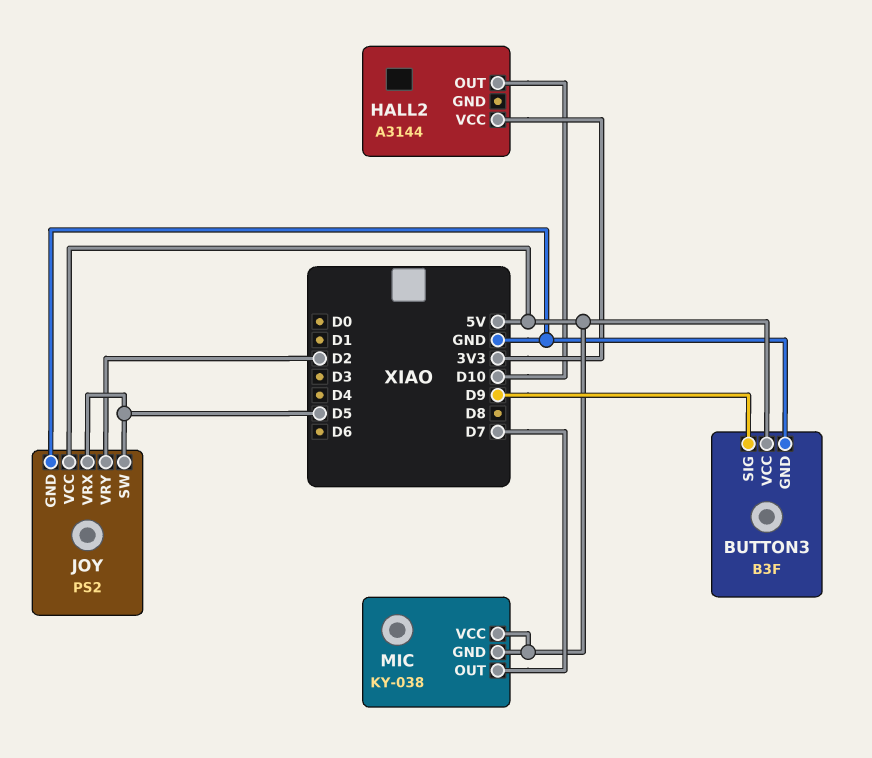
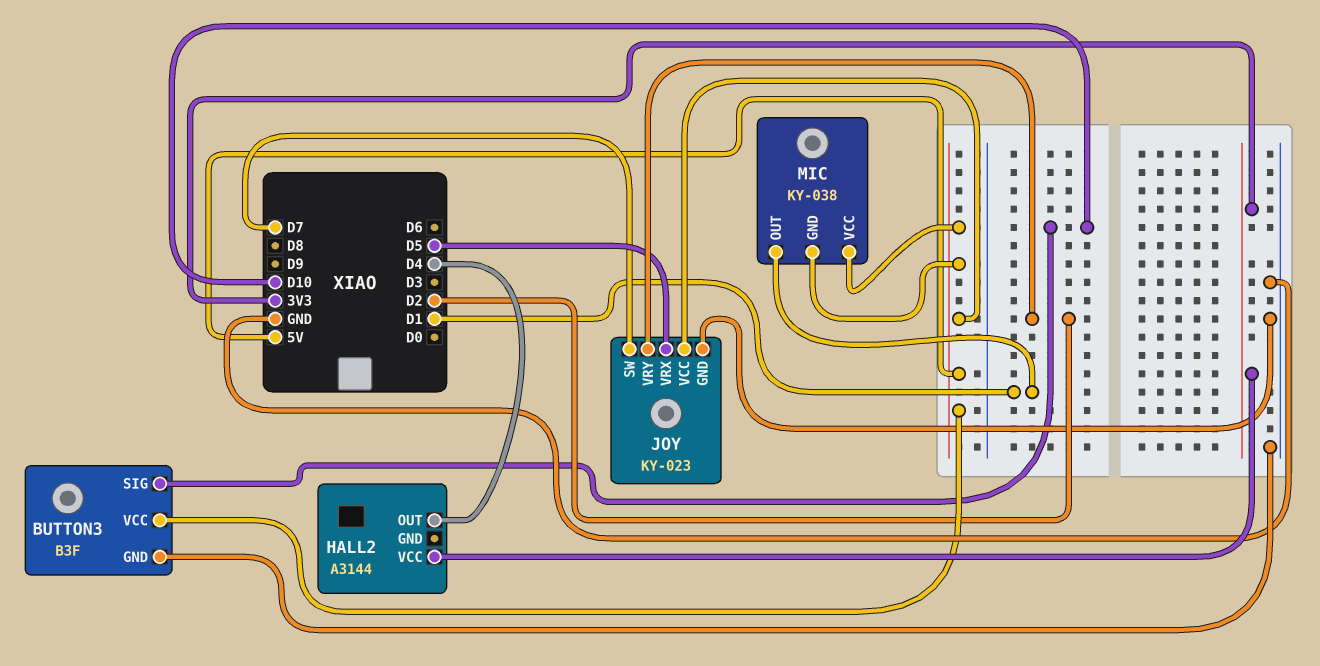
BUTTON3 pin SIG: D9 -> D10
HALL2 pin OUT: D10 -> D4
JOY: PS2 -> KY-023
JOY pin SW: D5 -> D7
MIC pin OUT: D7 -> D1

